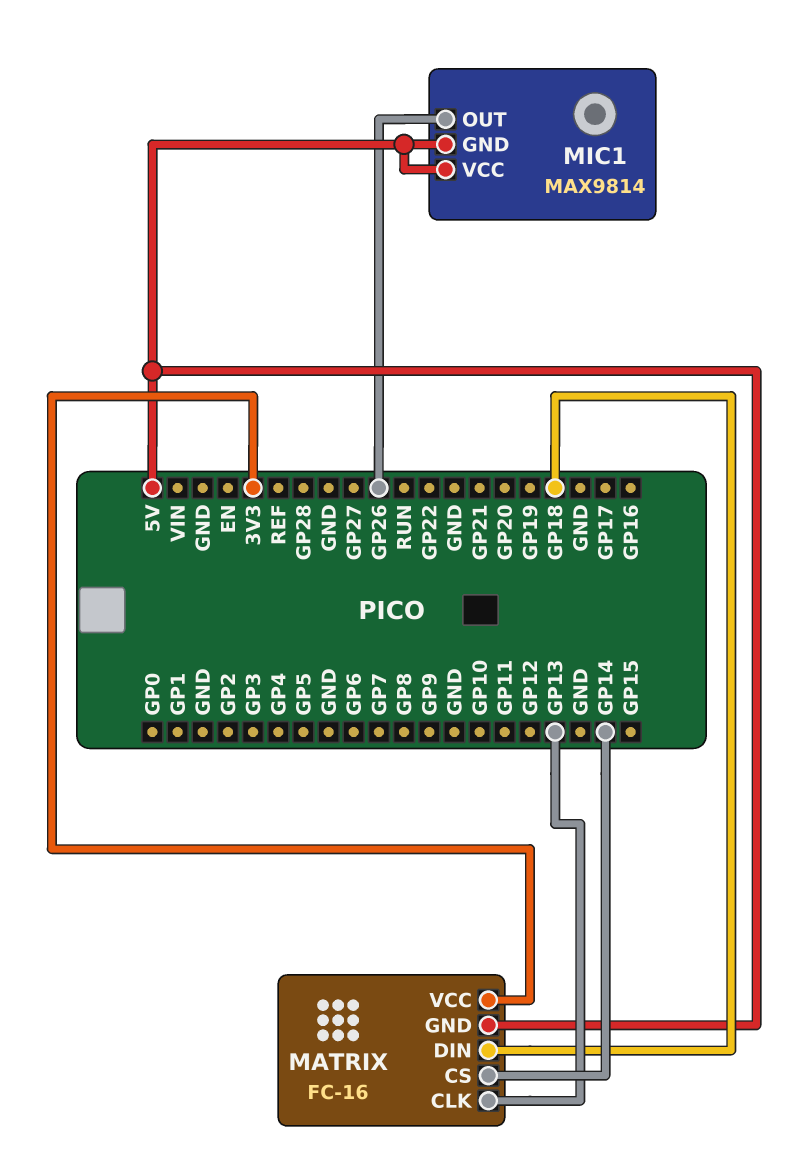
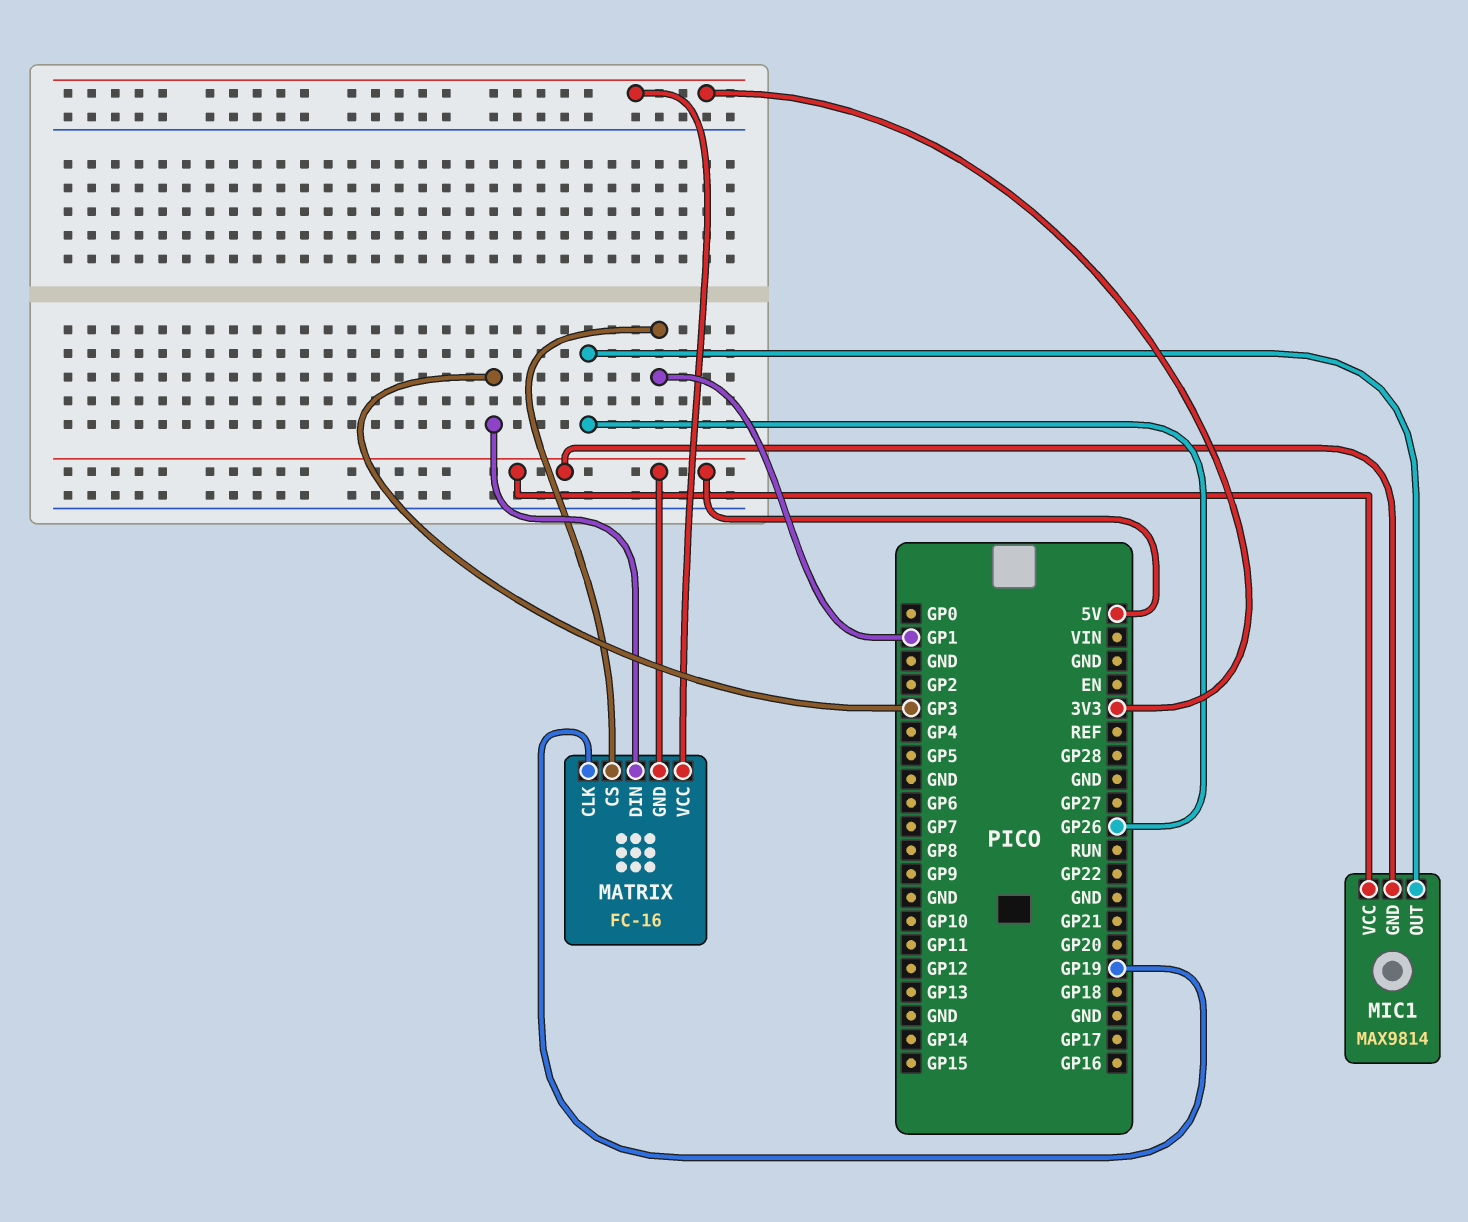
MATRIX pin CLK: GP13 -> GP19
MATRIX pin CS: GP14 -> GP1
MATRIX pin DIN: GP18 -> GP3

